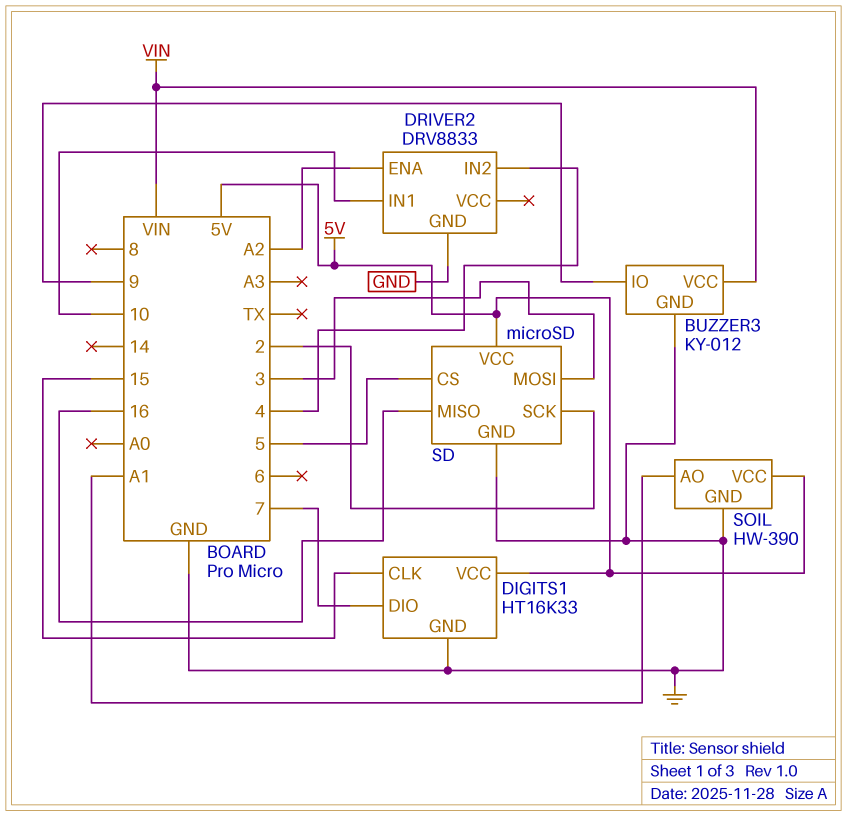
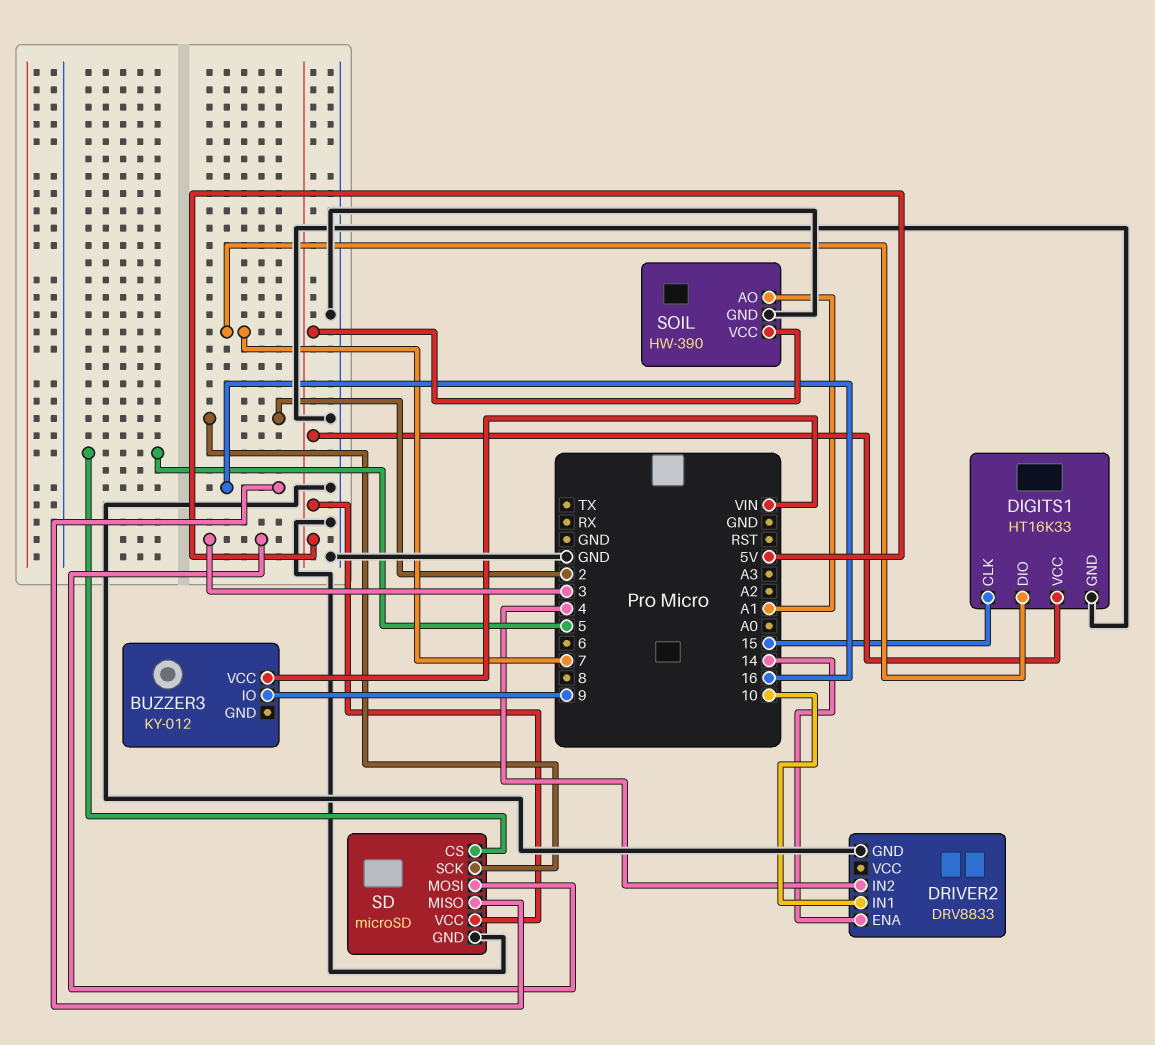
BUZZER3 pin GND: GND -> none
DRIVER2 pin ENA: A2 -> 14

